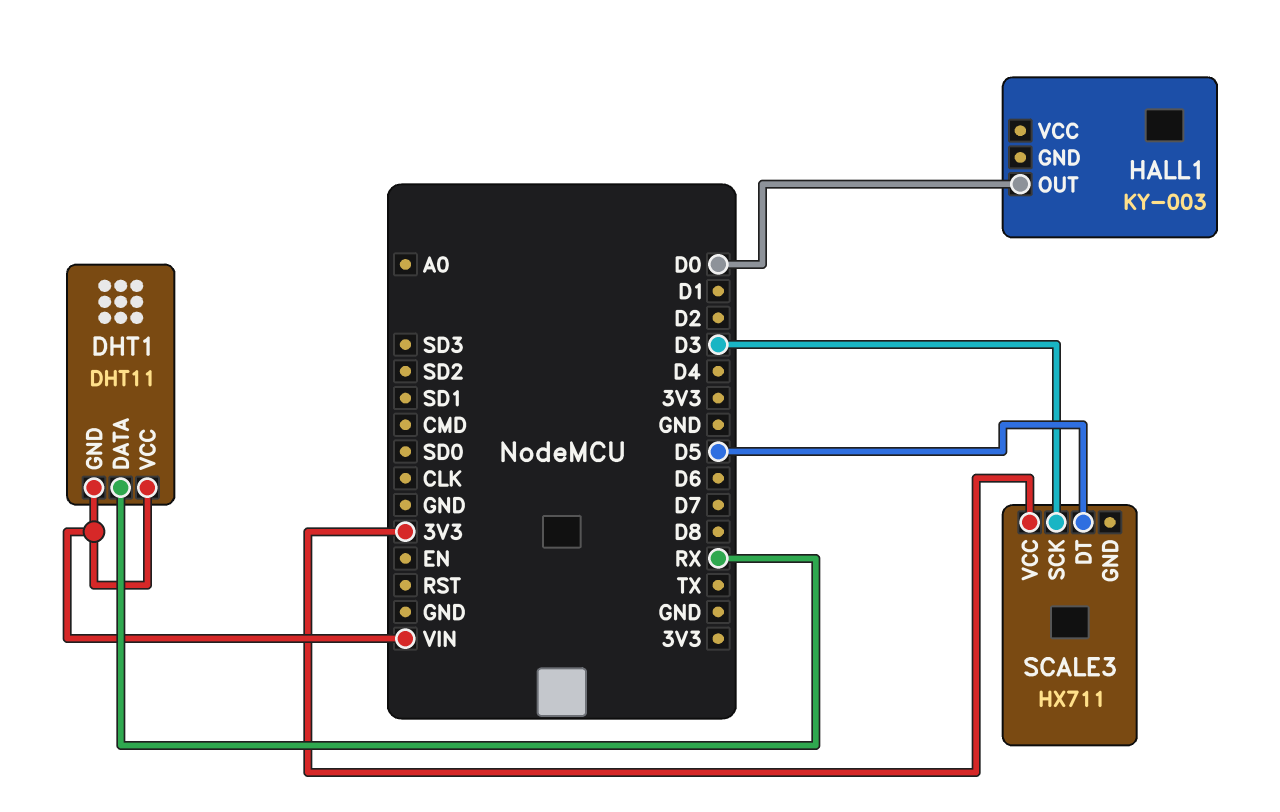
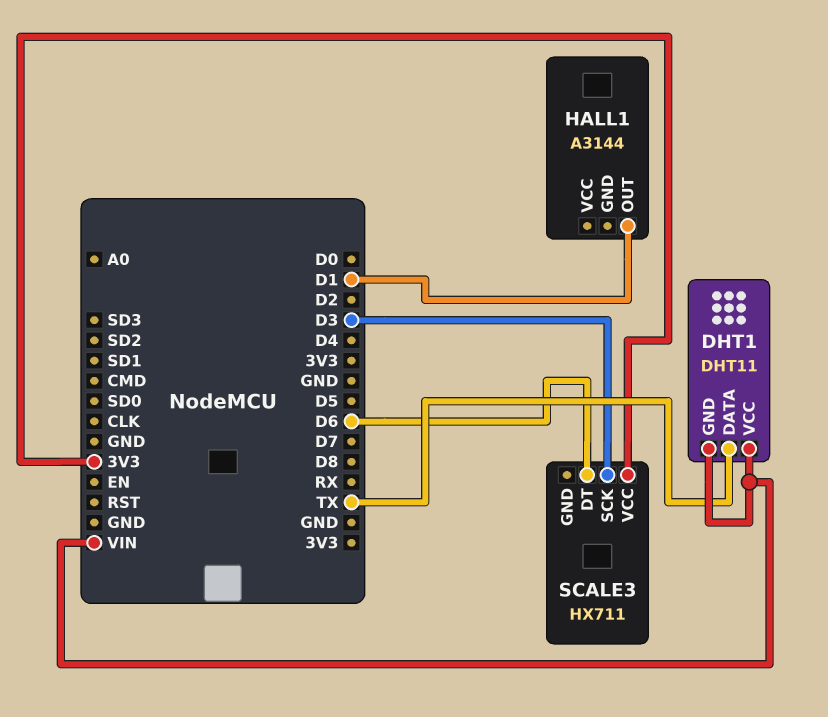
DHT1 pin DATA: RX -> TX
HALL1: KY-003 -> A3144
HALL1 pin OUT: D0 -> D1
SCALE3 pin DT: D5 -> D6

